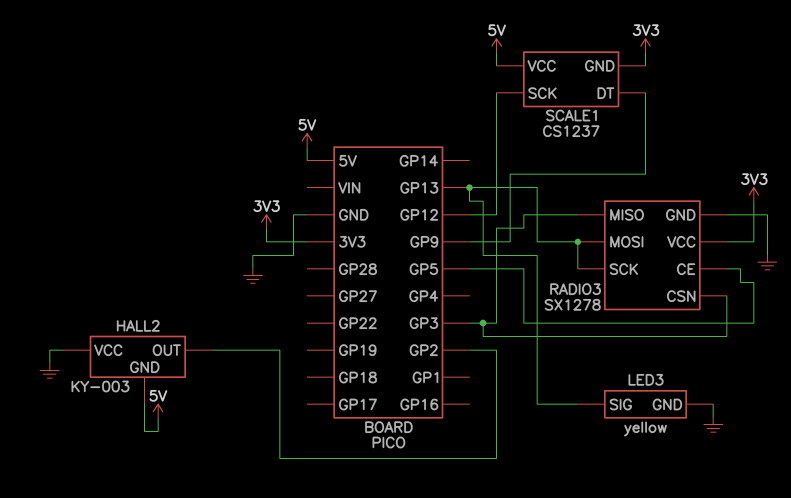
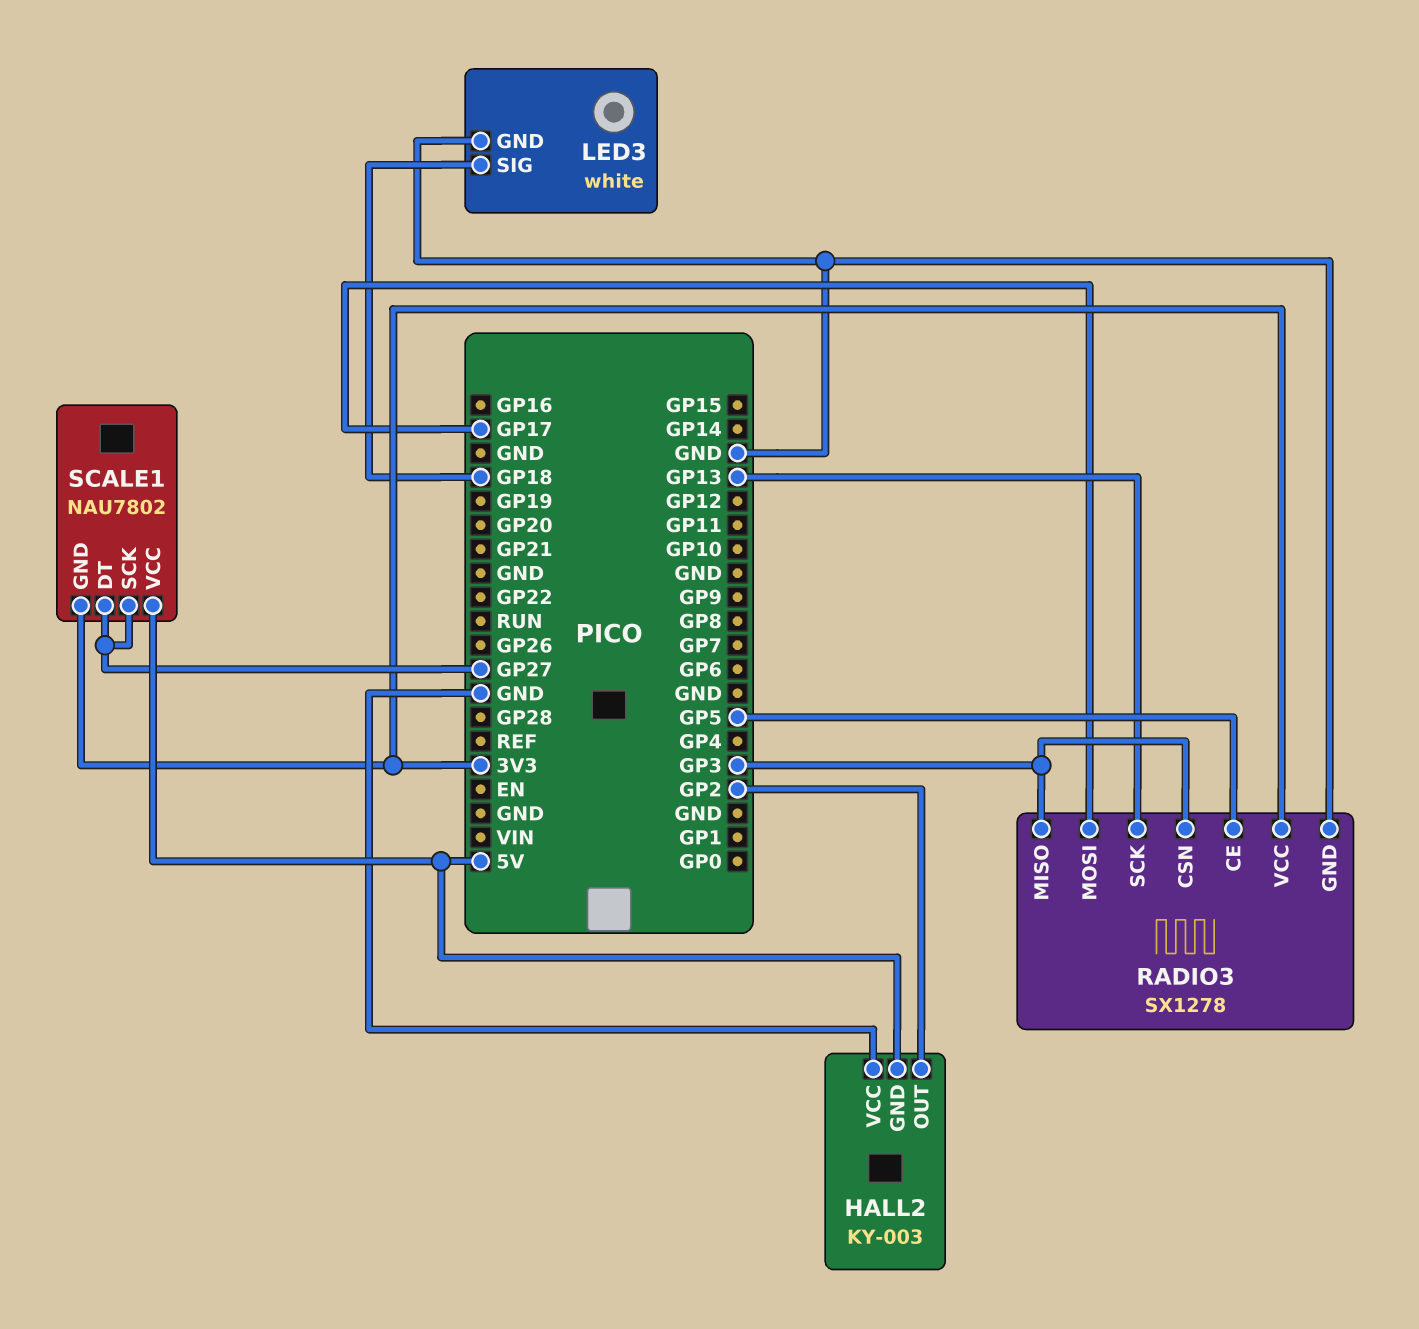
LED3: yellow -> white
LED3 pin SIG: GP13 -> GP18
RADIO3 pin MOSI: GP13 -> GP17
SCALE1: CS1237 -> NAU7802
SCALE1 pin DT: GP9 -> GP27
SCALE1 pin SCK: GP12 -> GP27

